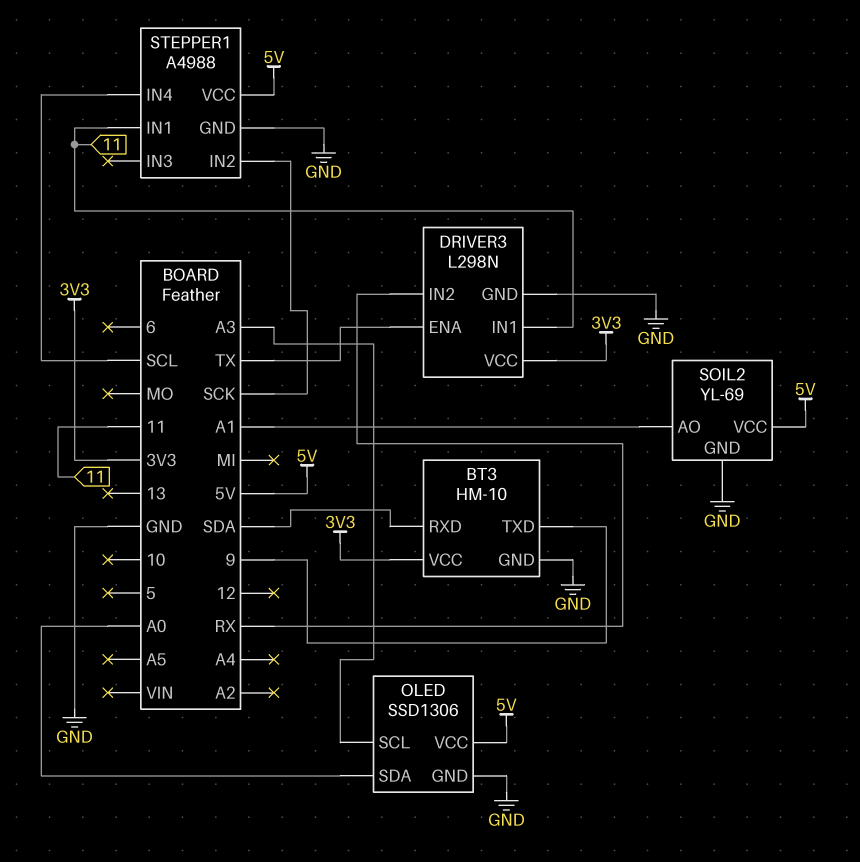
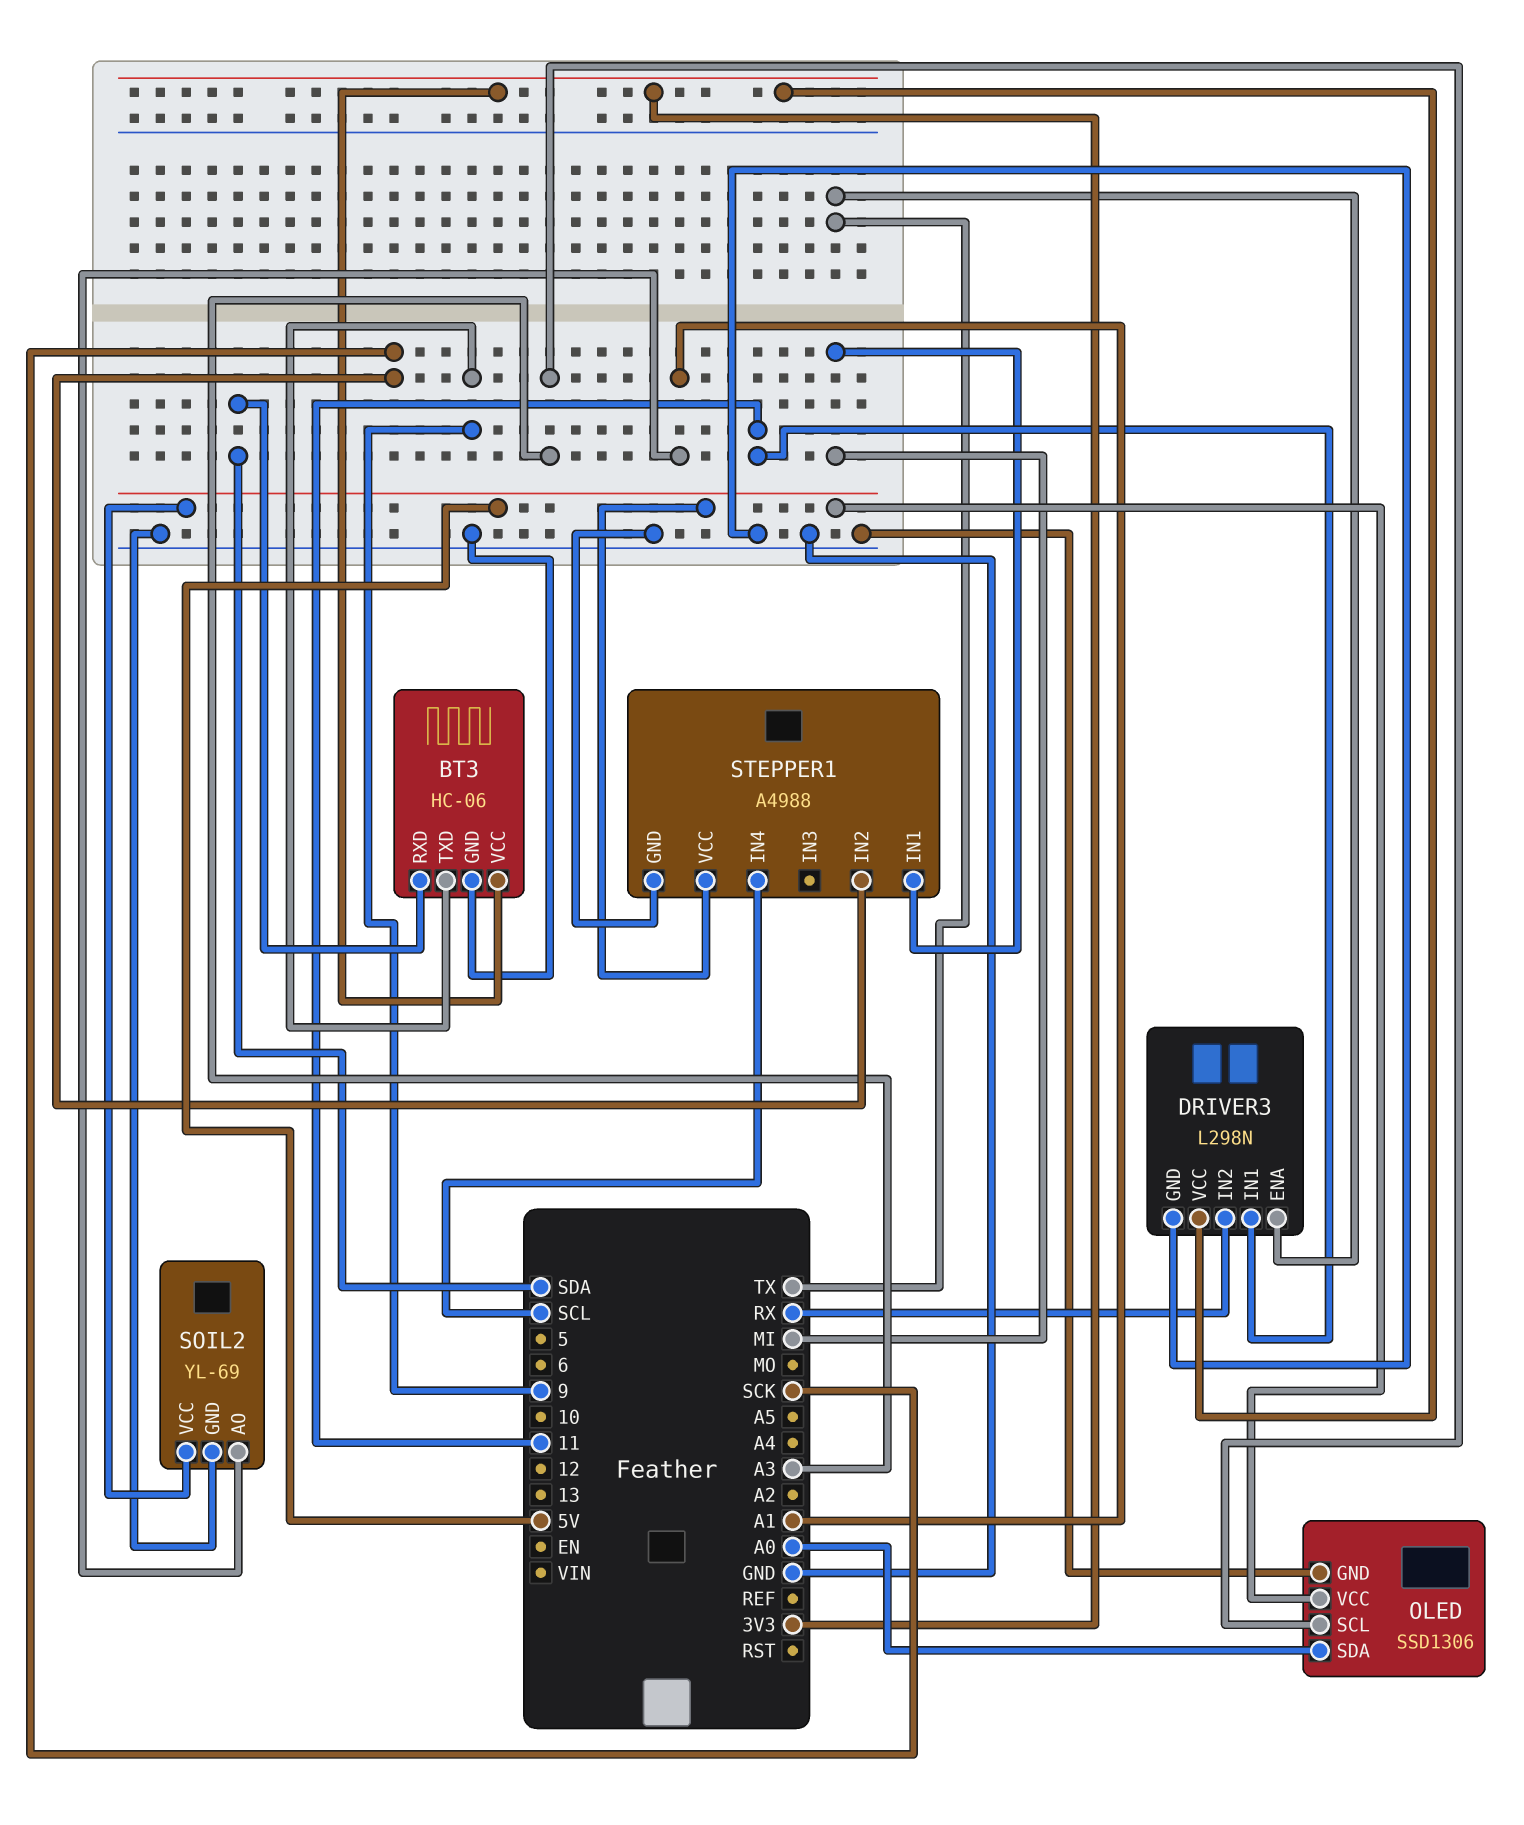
BT3: HM-10 -> HC-06
STEPPER1 pin IN1: 11 -> MI

